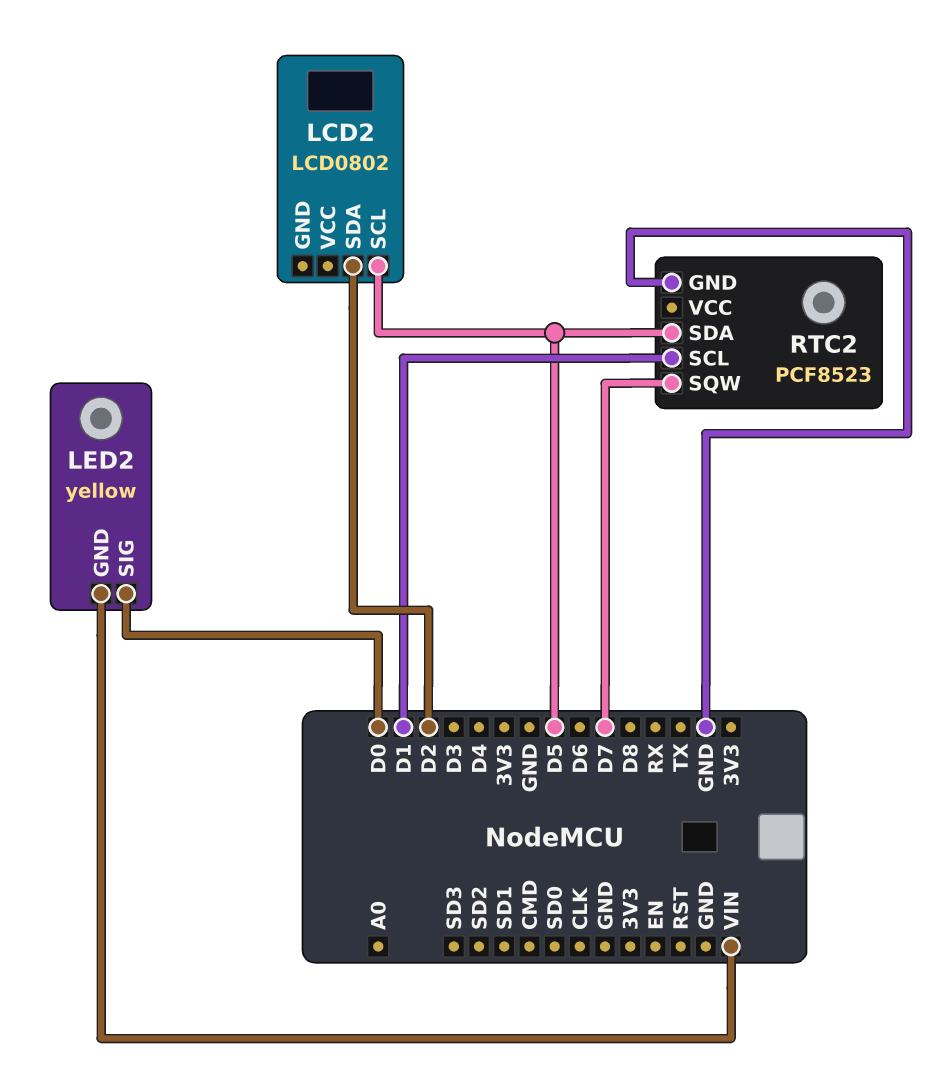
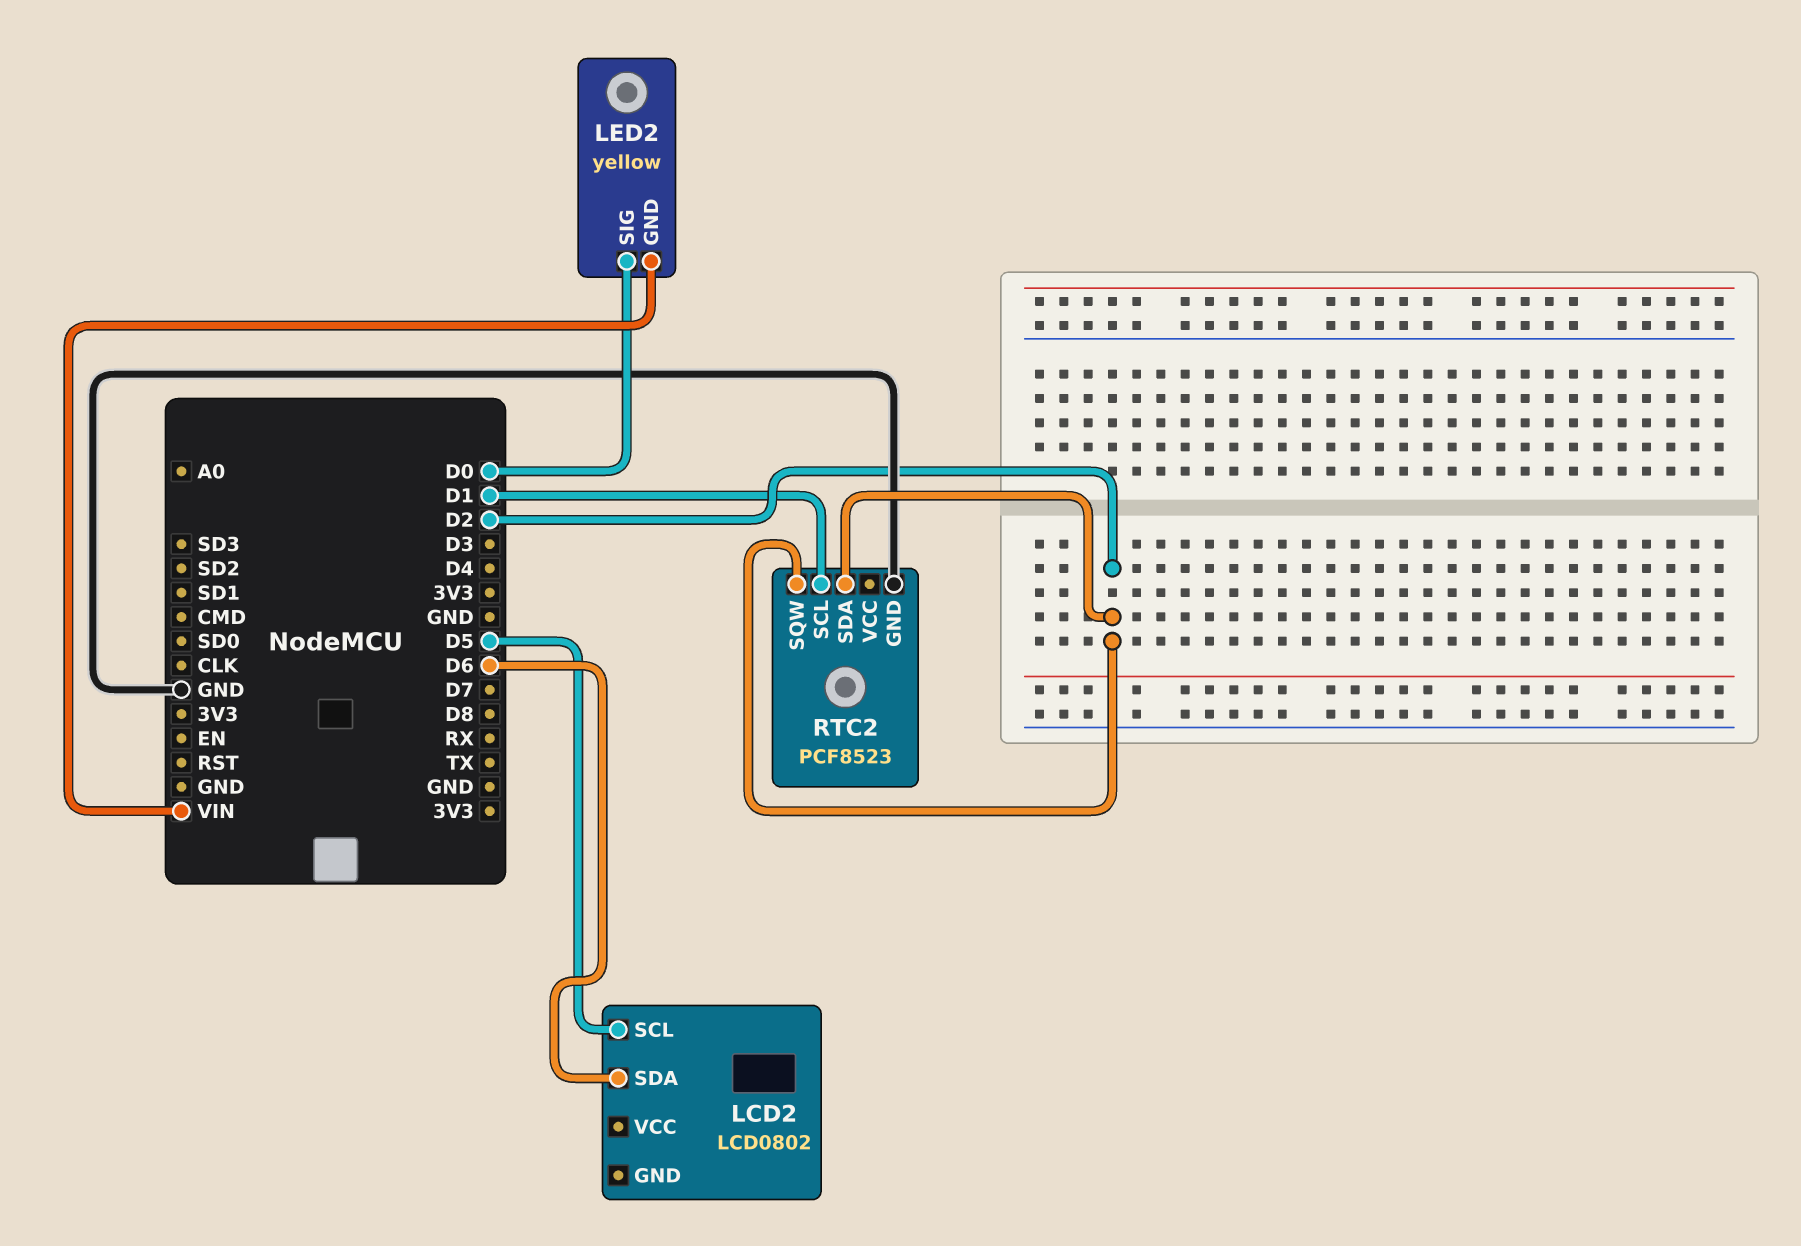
LCD2 pin SDA: D2 -> D6
RTC2 pin SDA: D5 -> D2
RTC2 pin SQW: D7 -> D2

